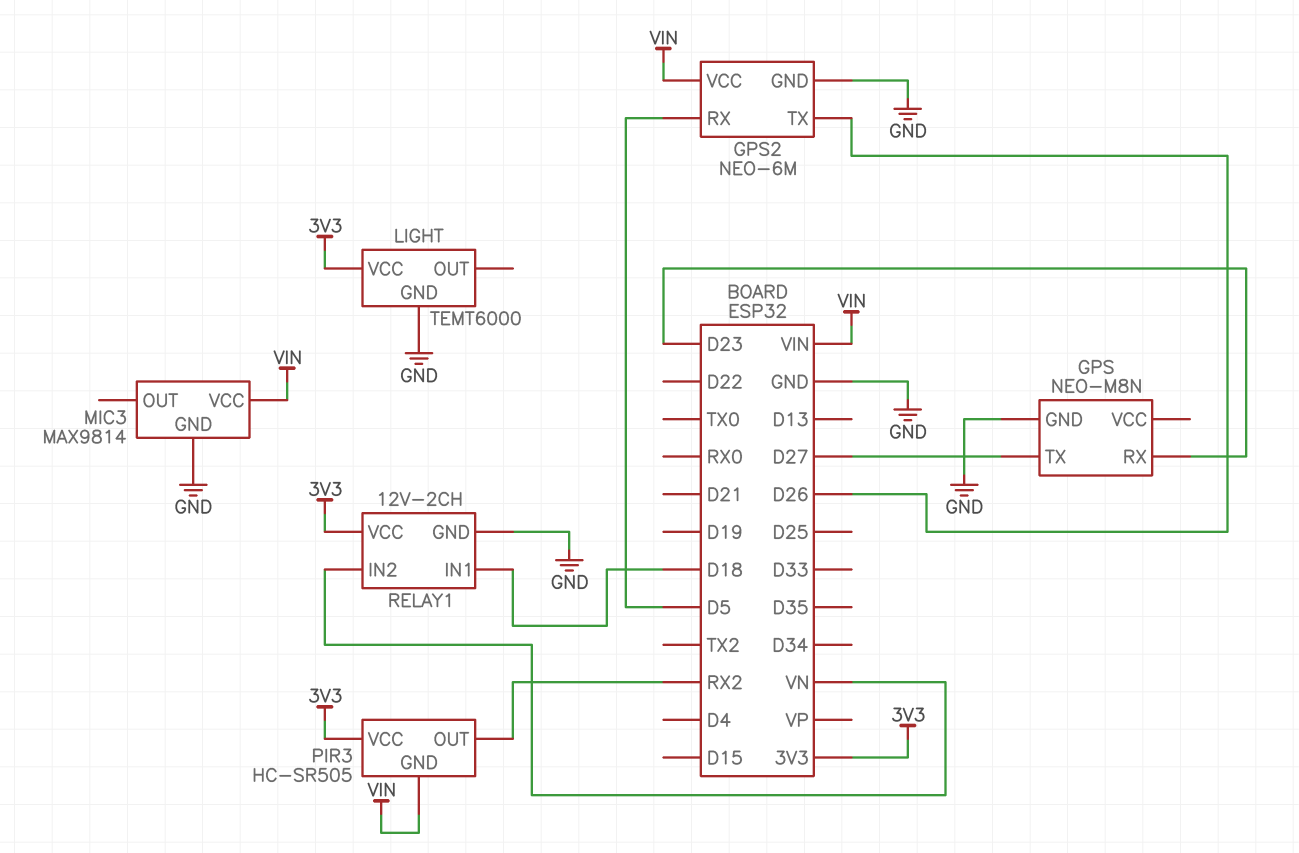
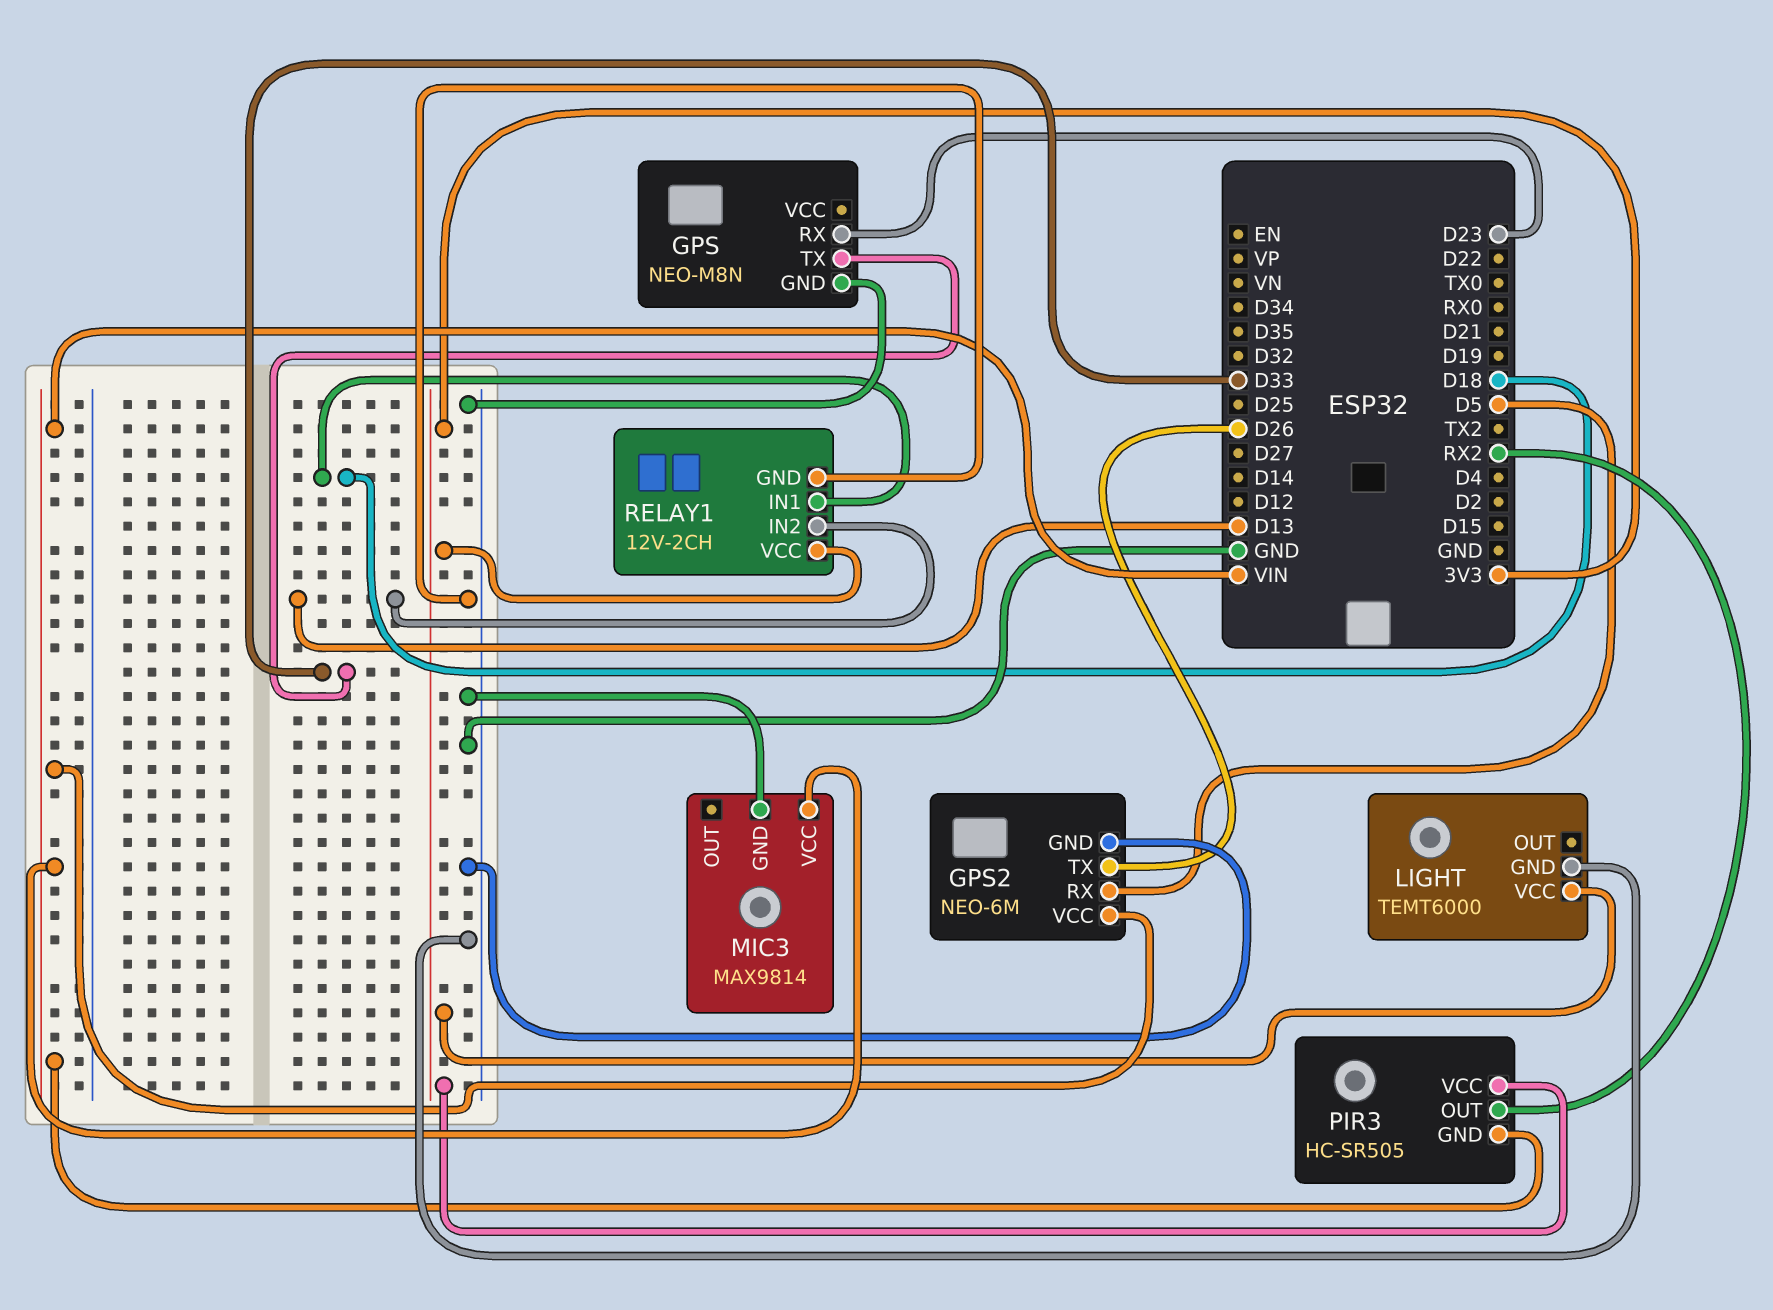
GPS pin TX: D27 -> D33
RELAY1 pin IN2: VN -> D13

